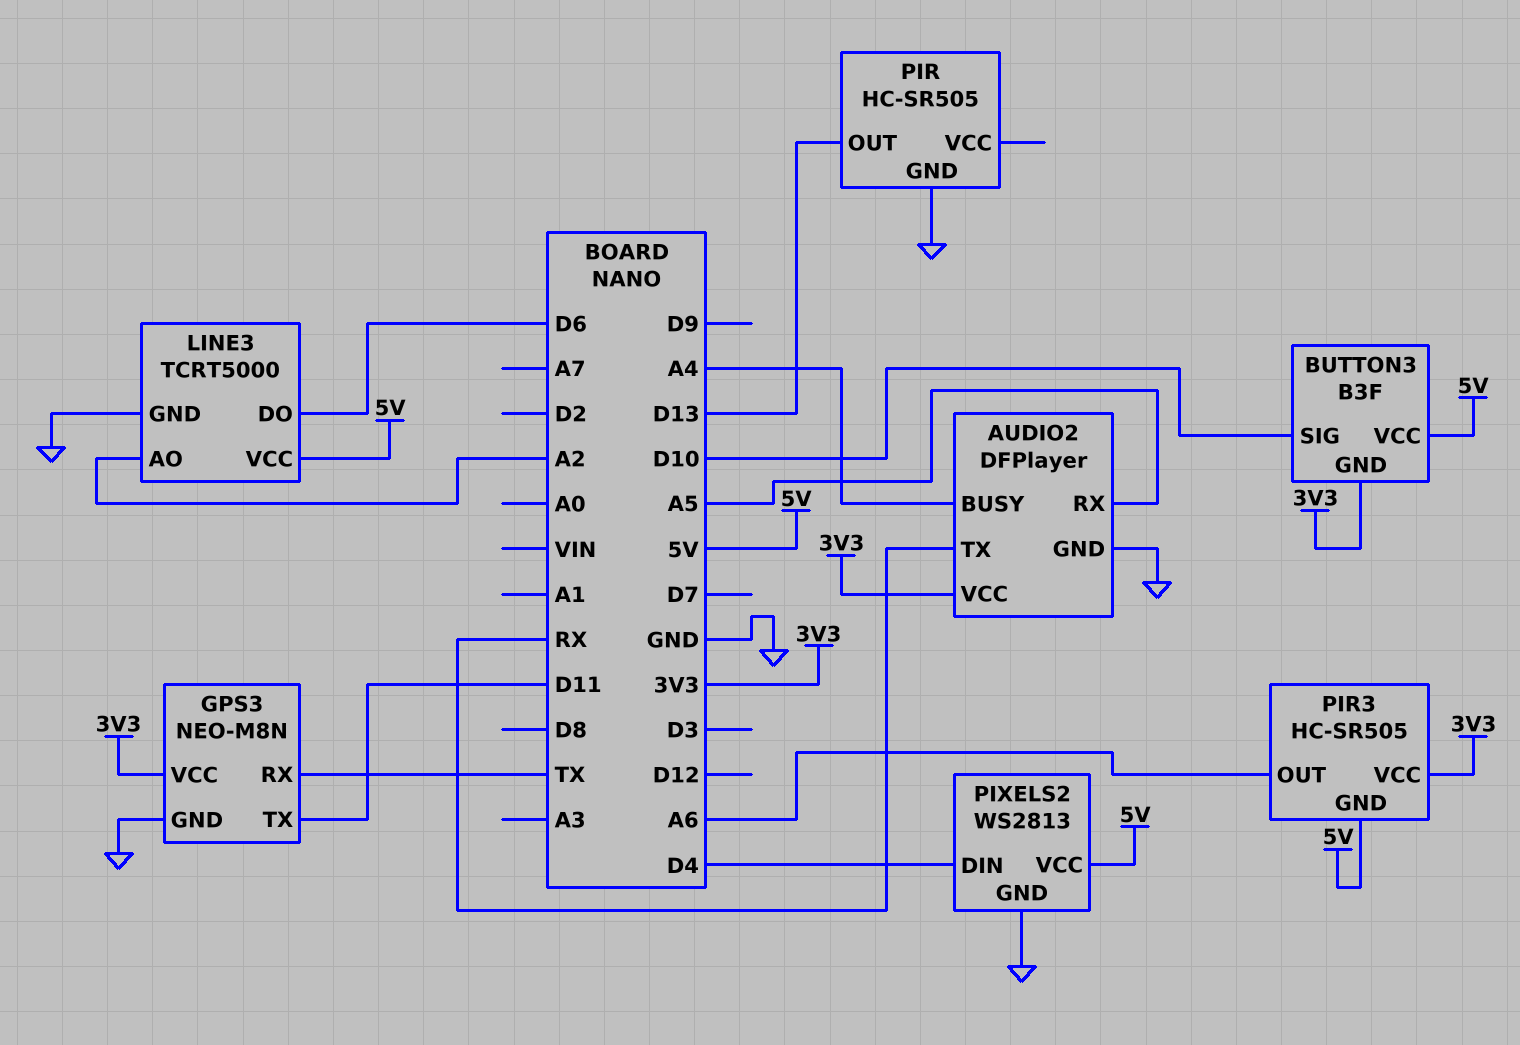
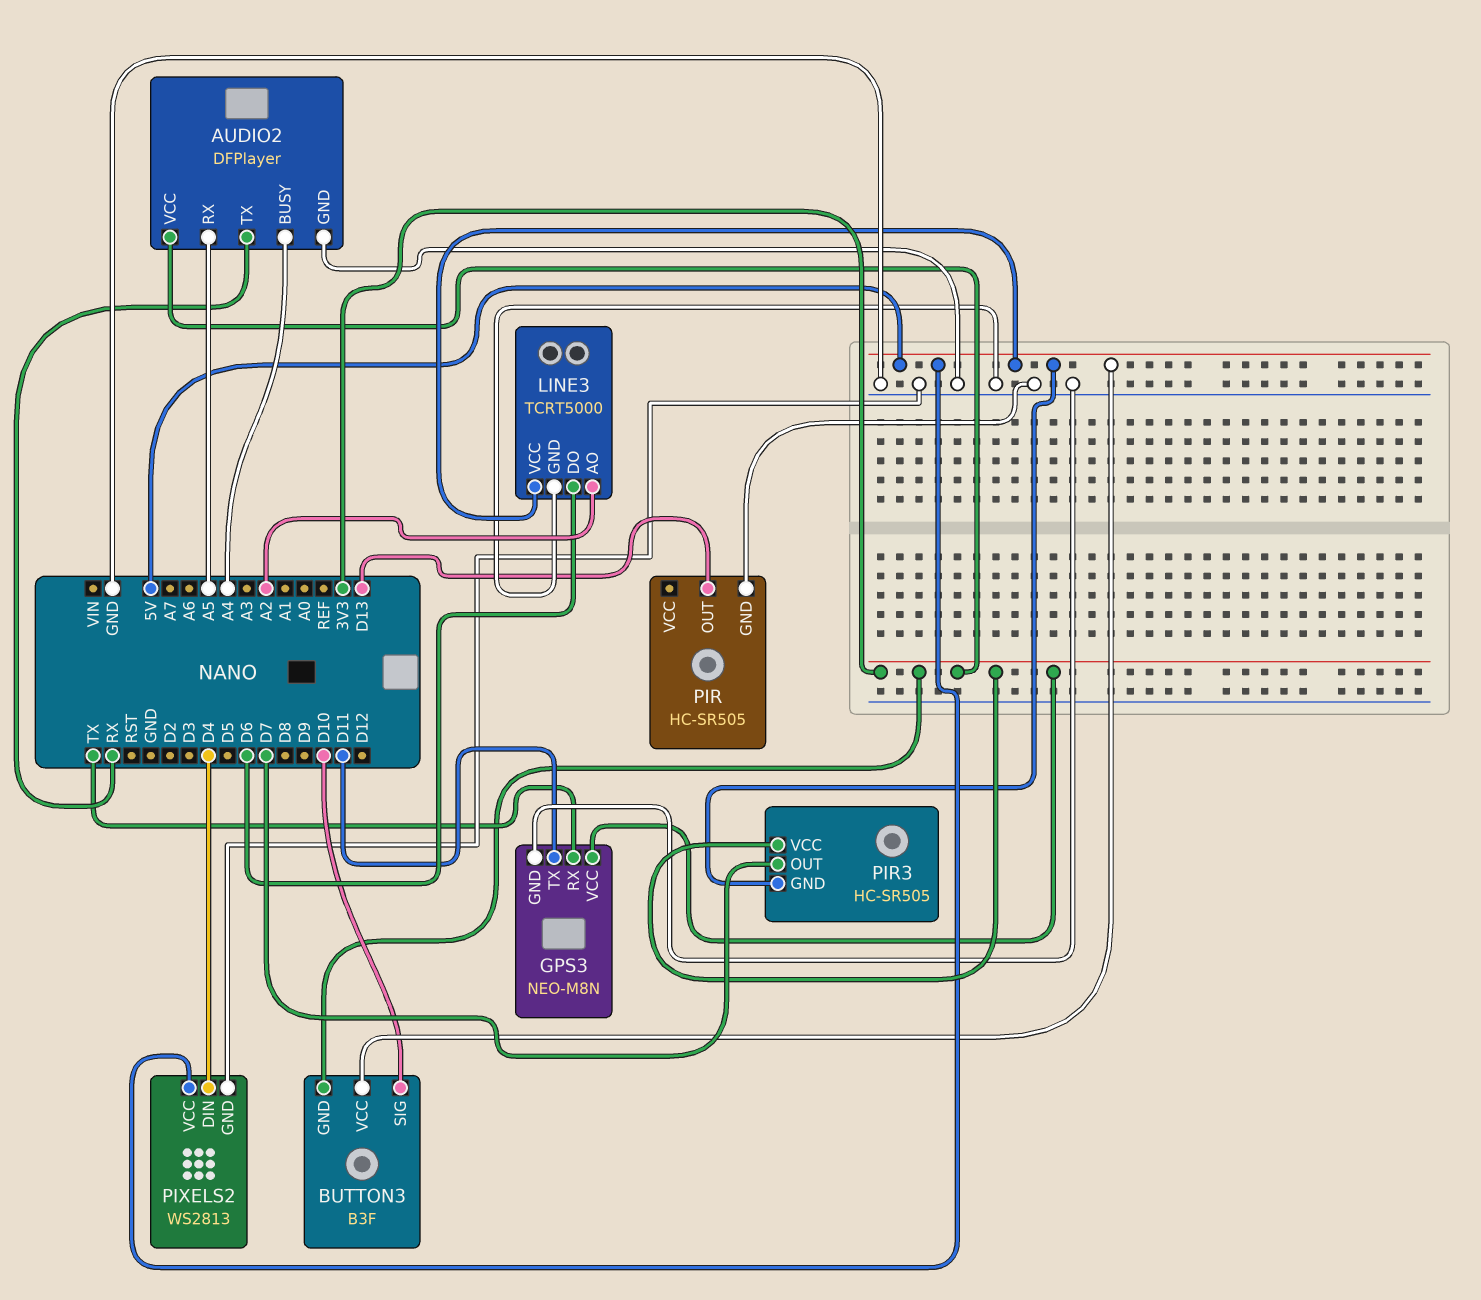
PIR3 pin OUT: A6 -> D7

